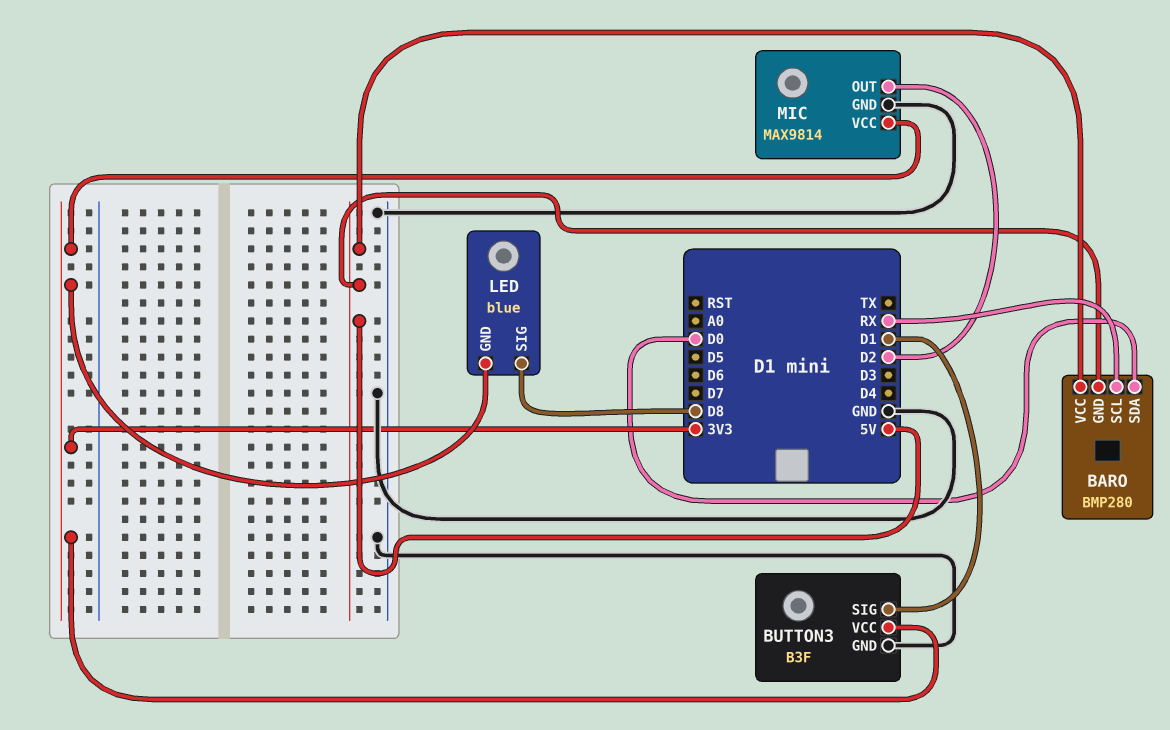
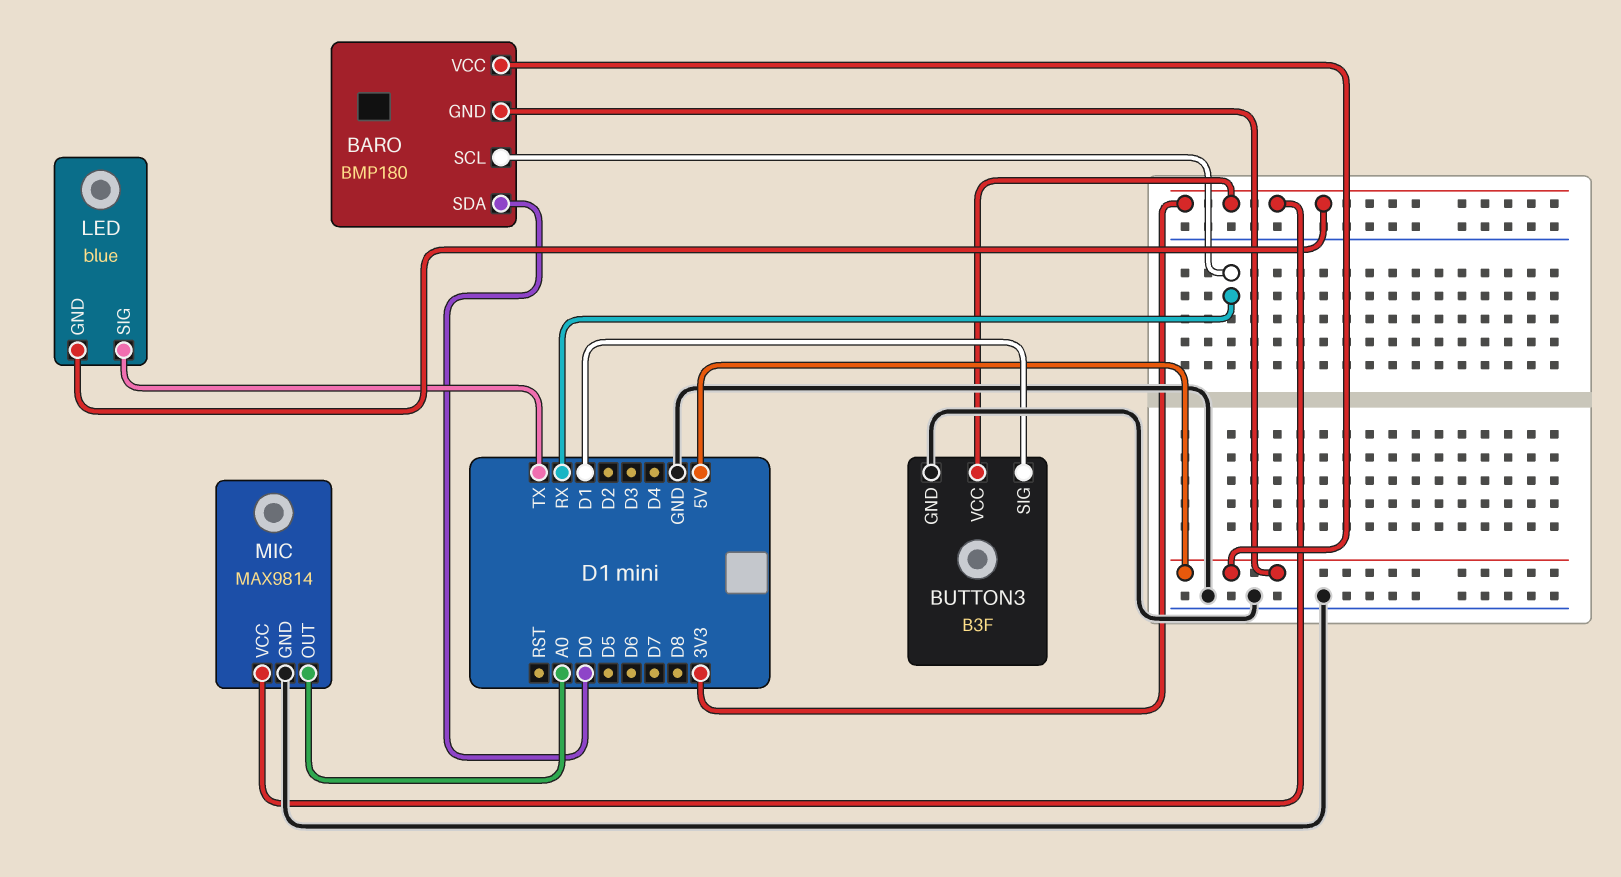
BARO: BMP280 -> BMP180
LED pin SIG: D8 -> TX
MIC pin OUT: D2 -> A0

